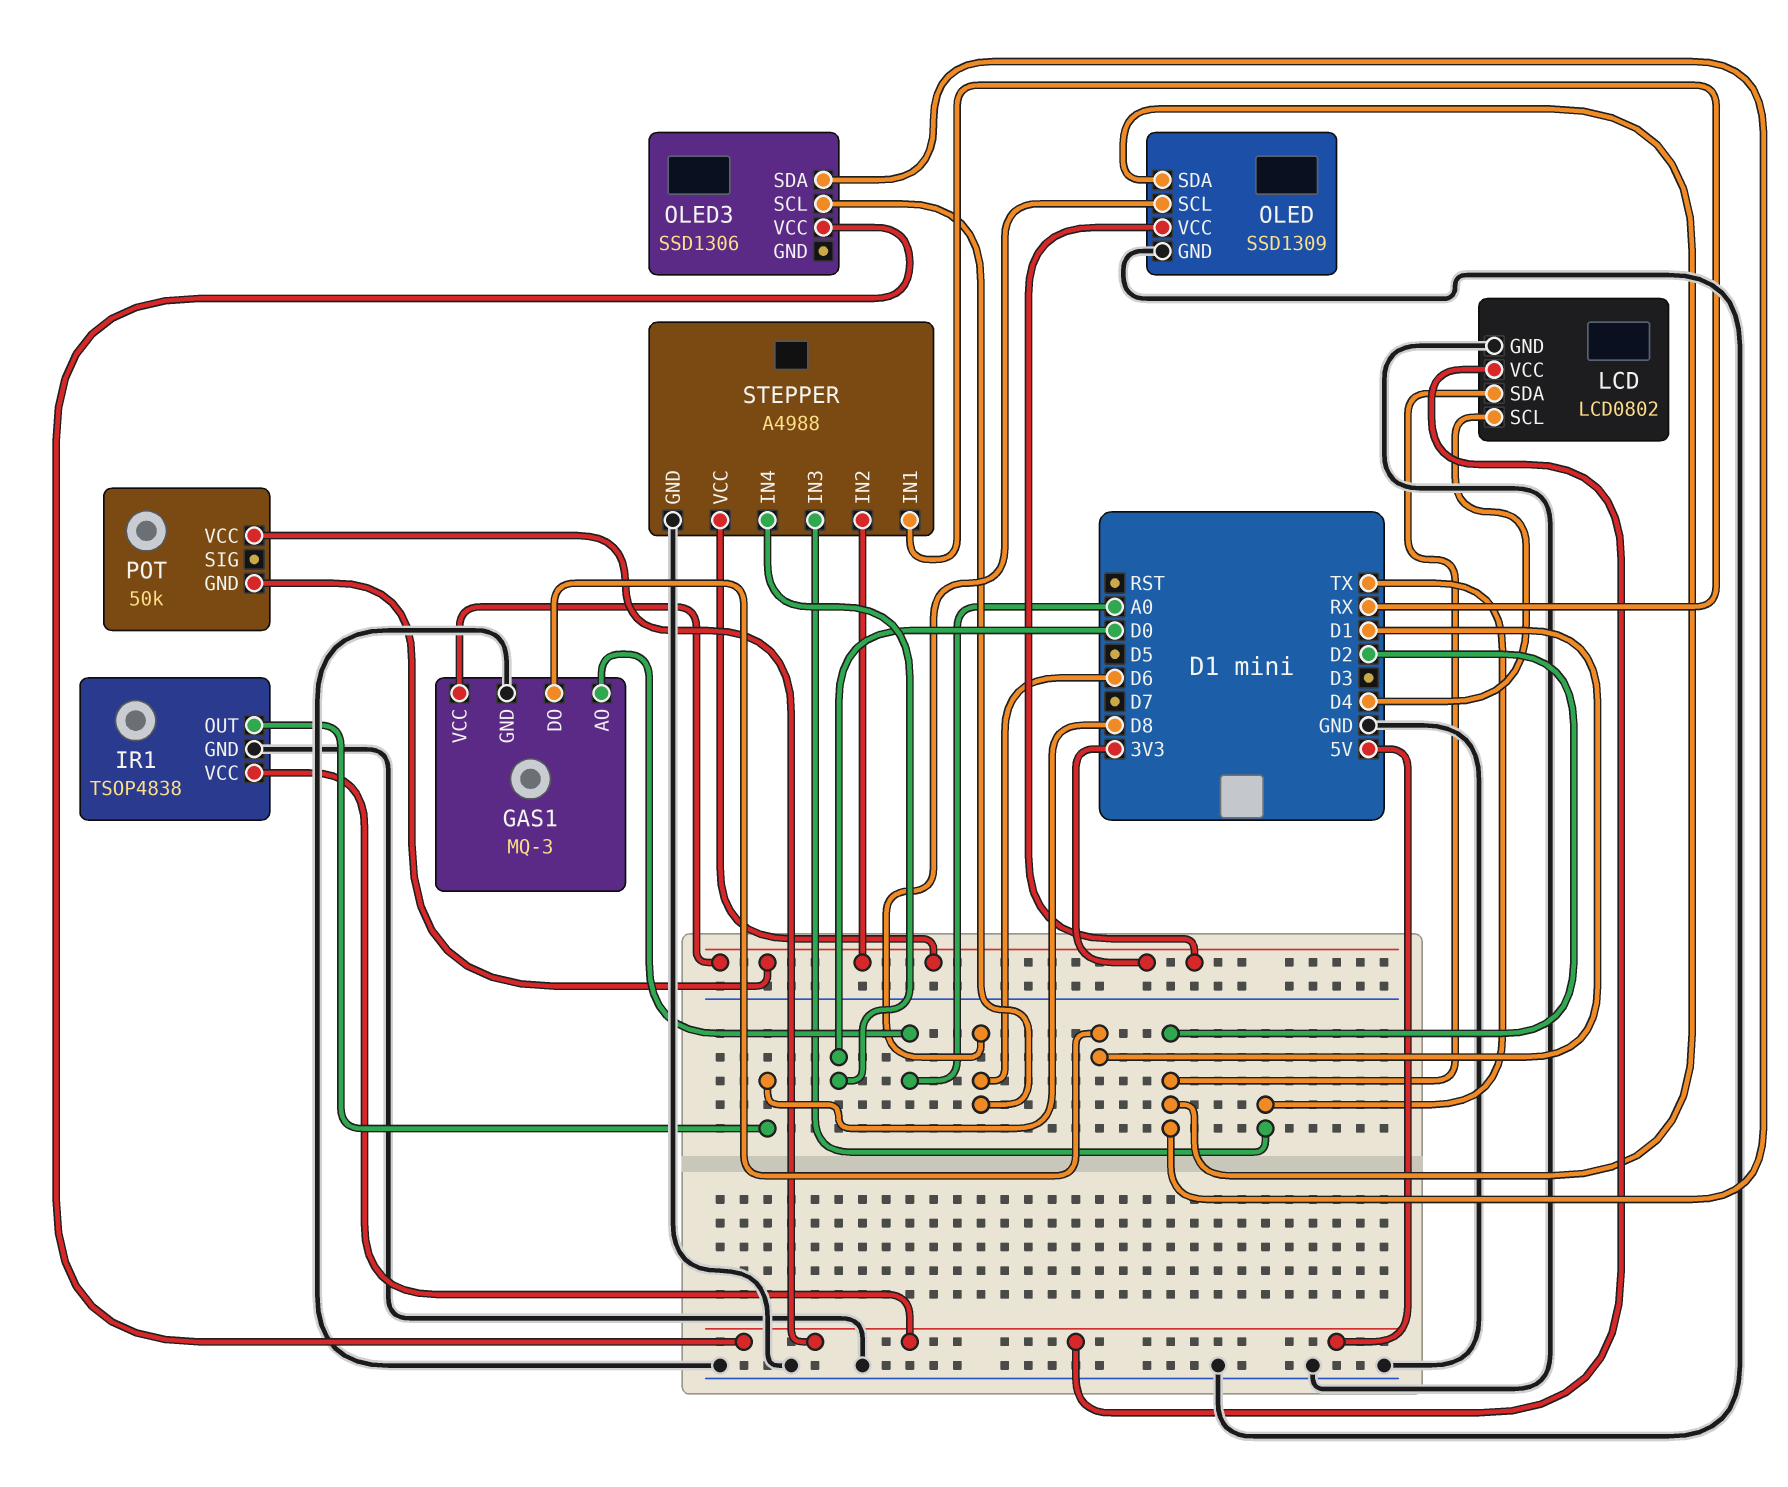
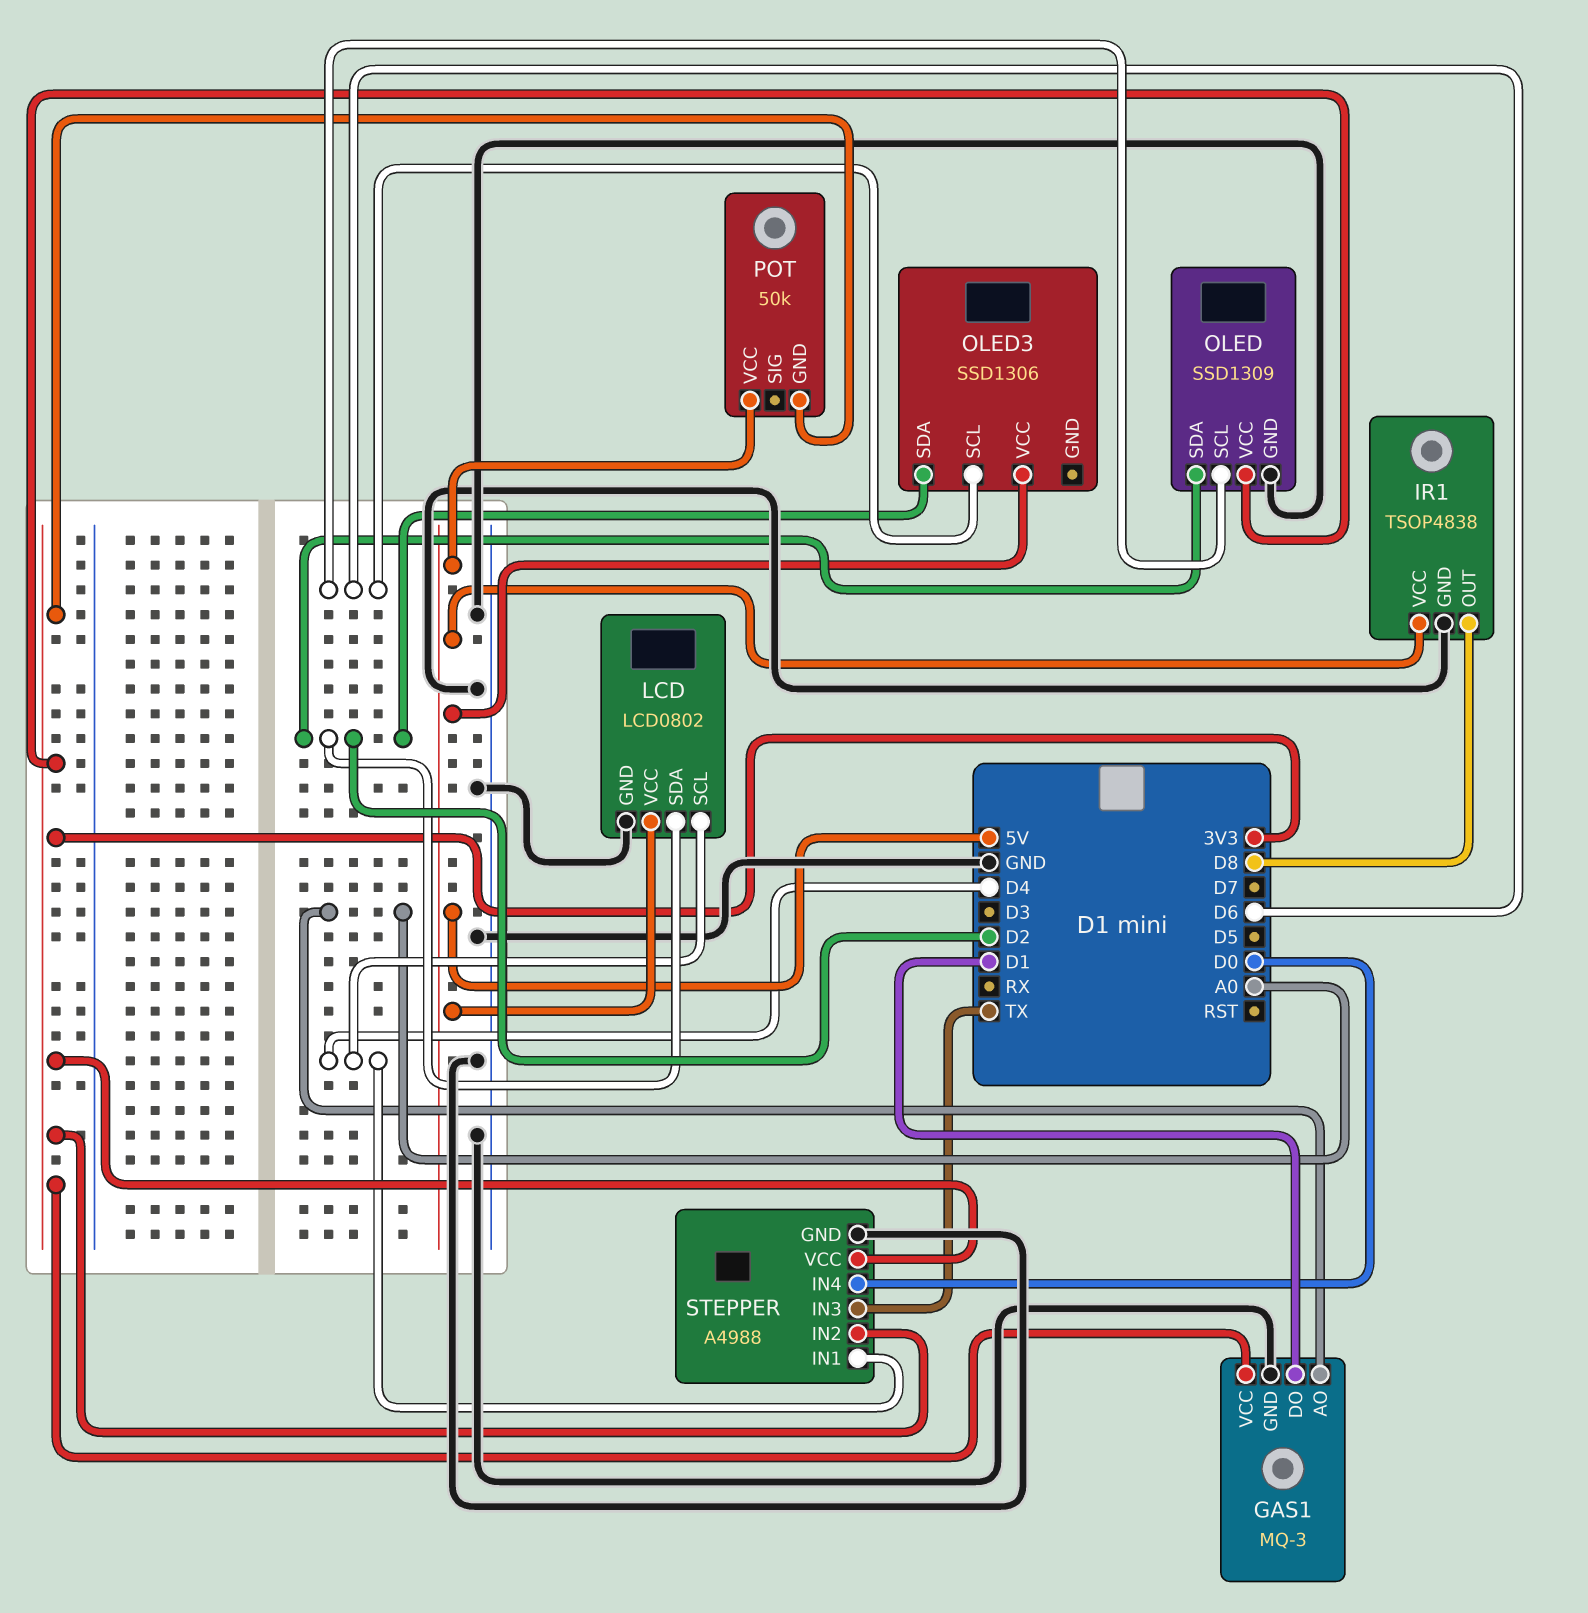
STEPPER pin IN1: RX -> D4

